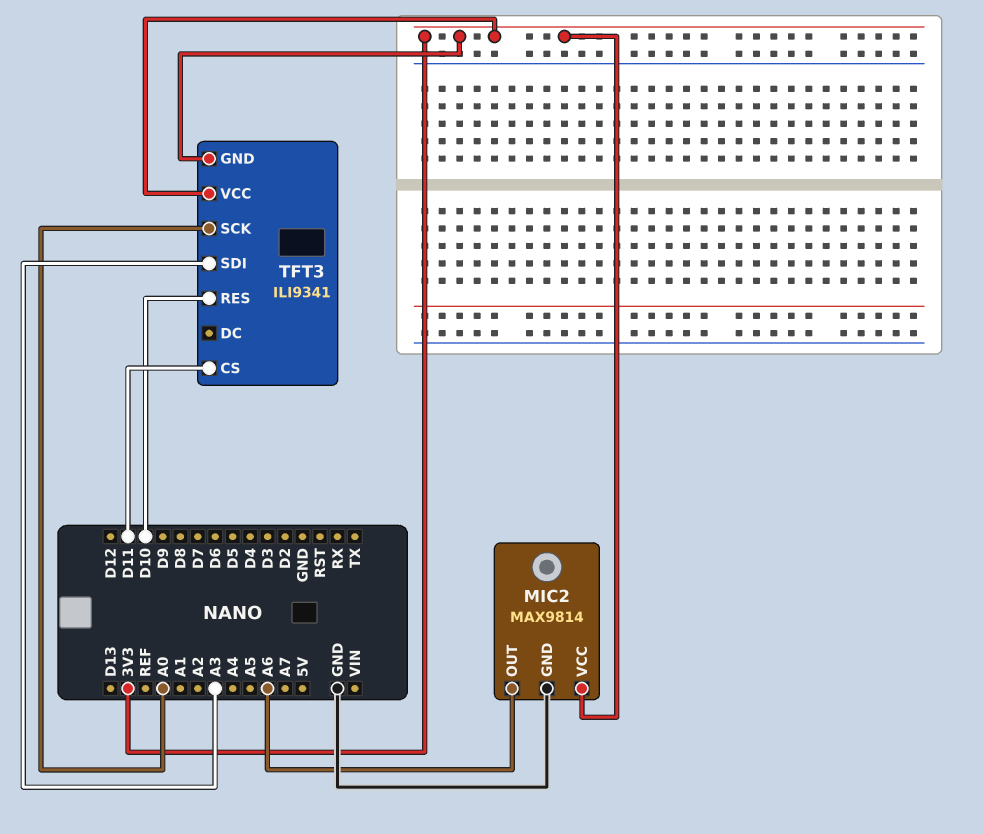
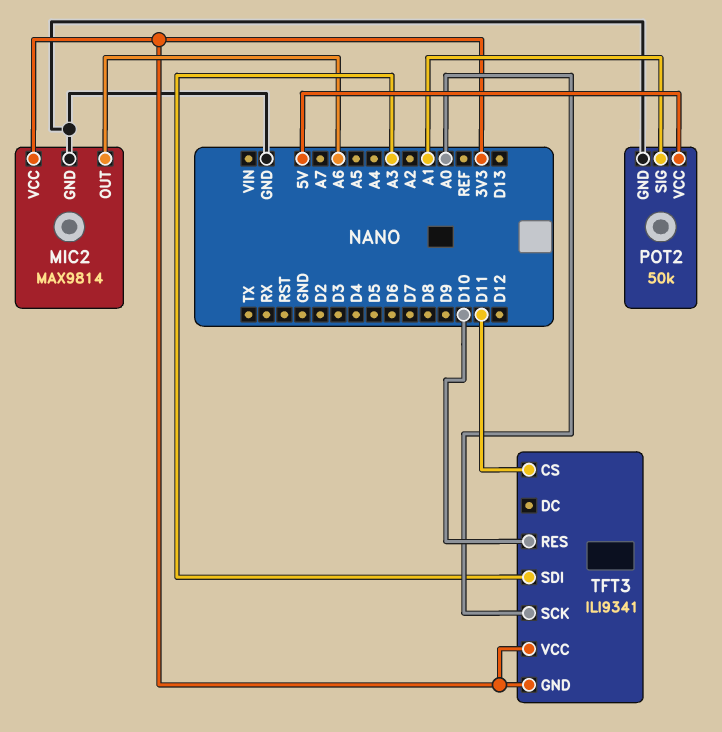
POT2: none -> 50k
POT2 pin GND: none -> GND
POT2 pin SIG: none -> A1
POT2 pin VCC: none -> 5V

